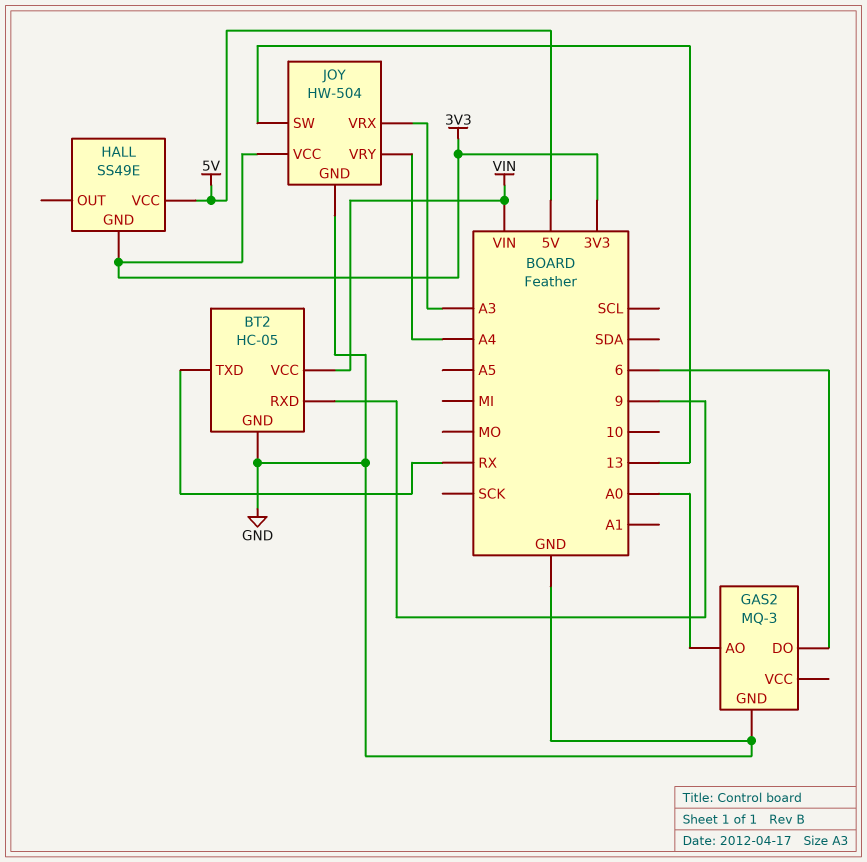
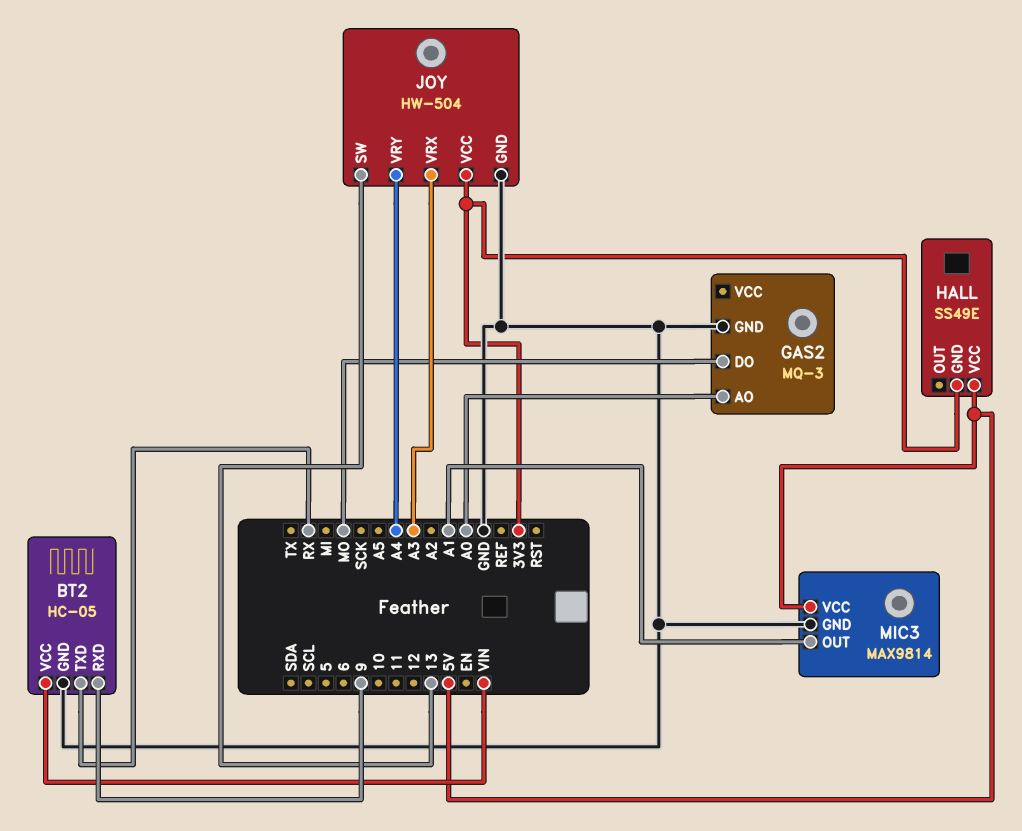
GAS2 pin DO: 6 -> MO
MIC3: none -> MAX9814
MIC3 pin GND: none -> GND
MIC3 pin OUT: none -> A1
MIC3 pin VCC: none -> 5V

